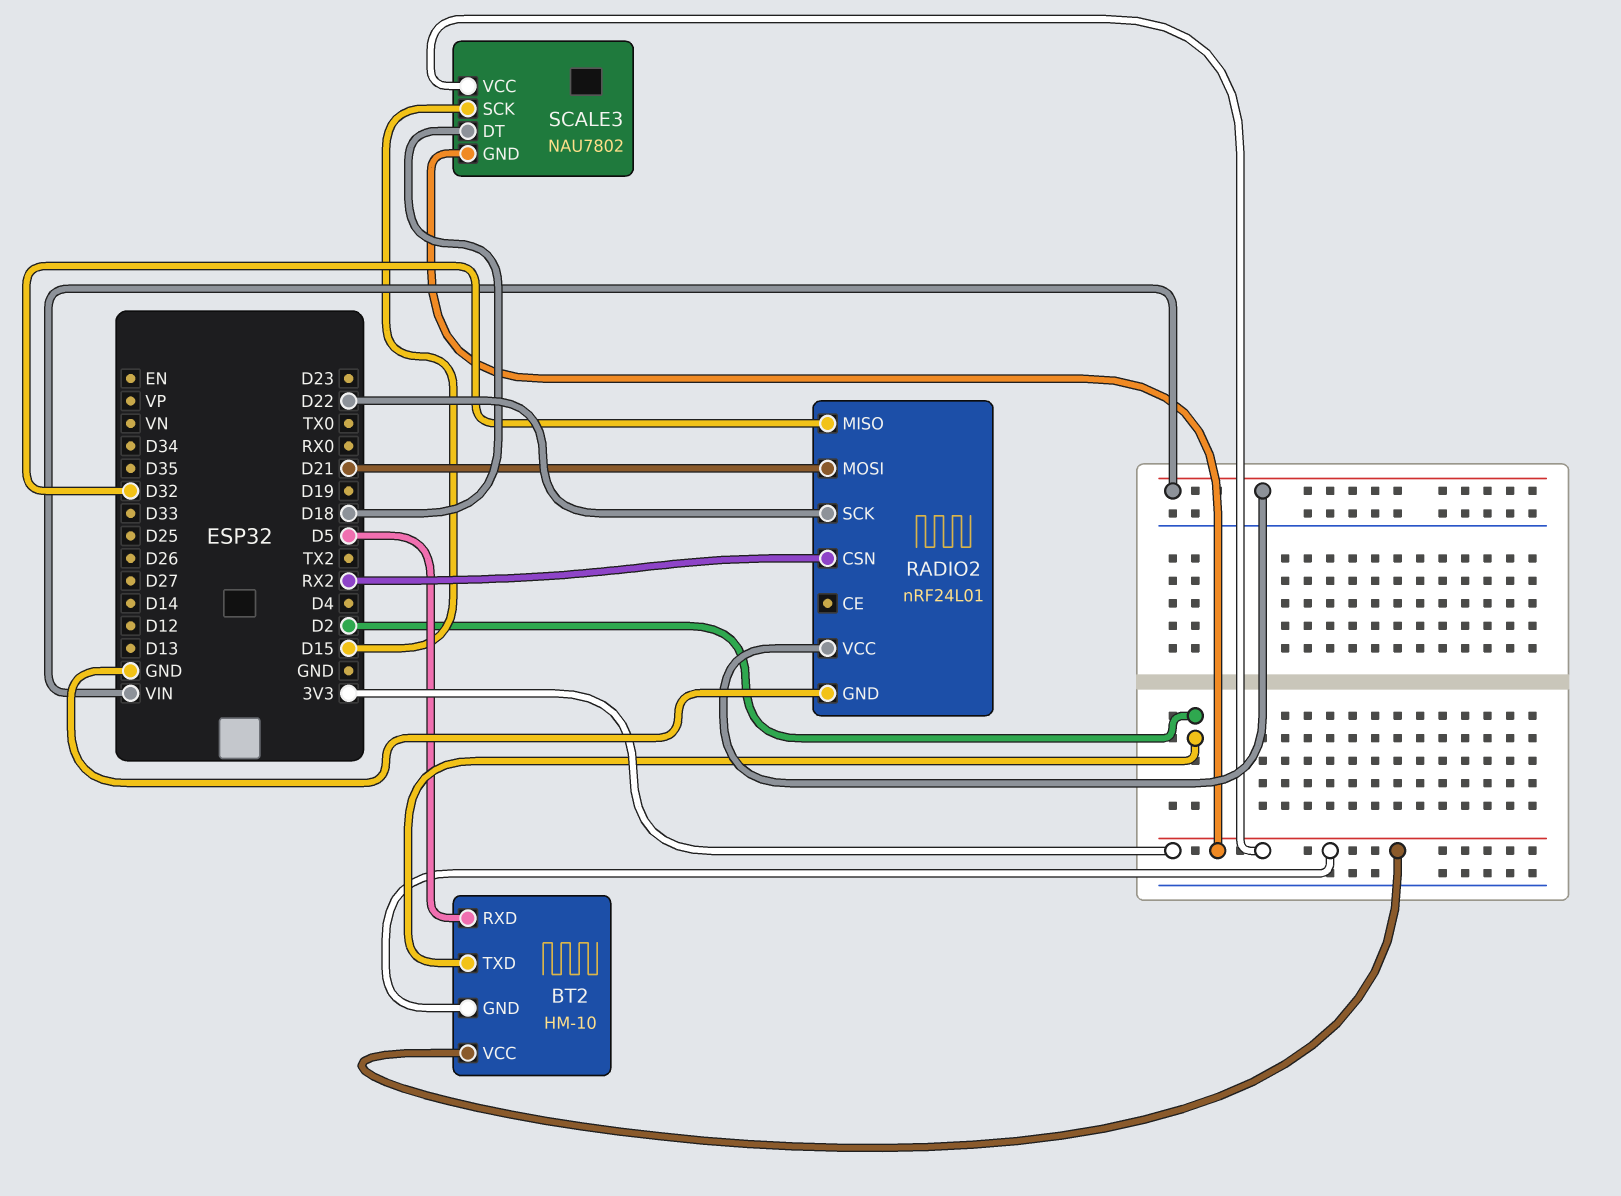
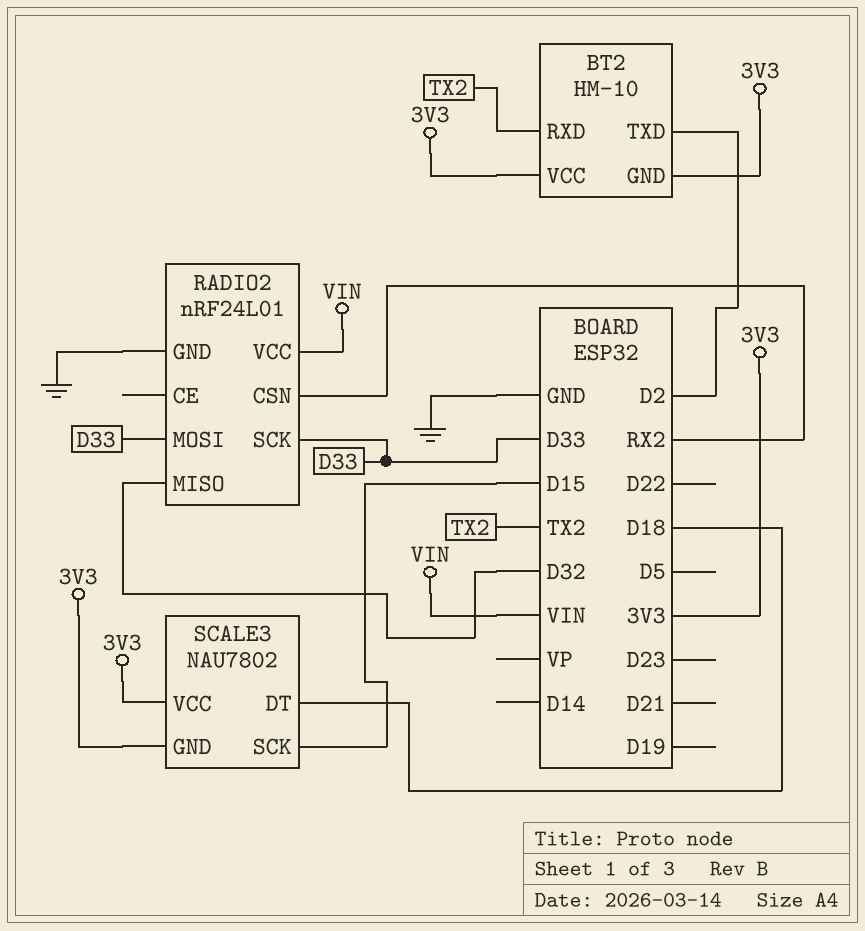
BT2 pin RXD: D5 -> TX2
RADIO2 pin MOSI: D21 -> D33
RADIO2 pin SCK: D22 -> D33

